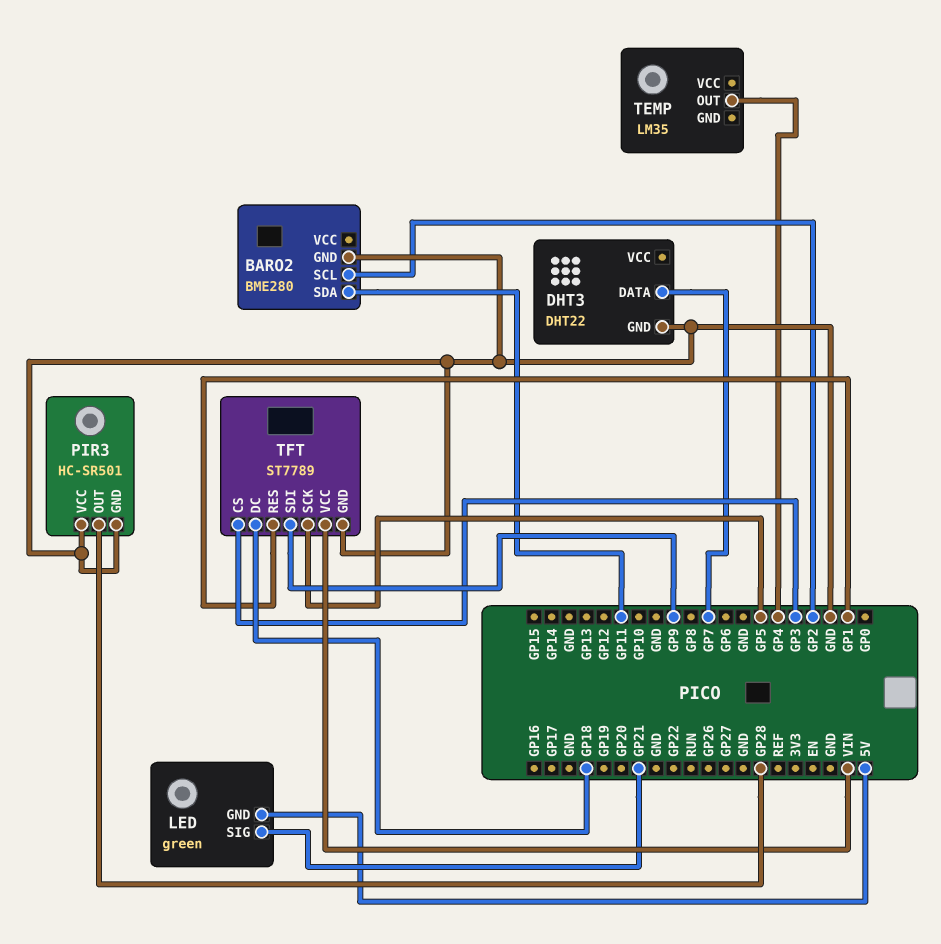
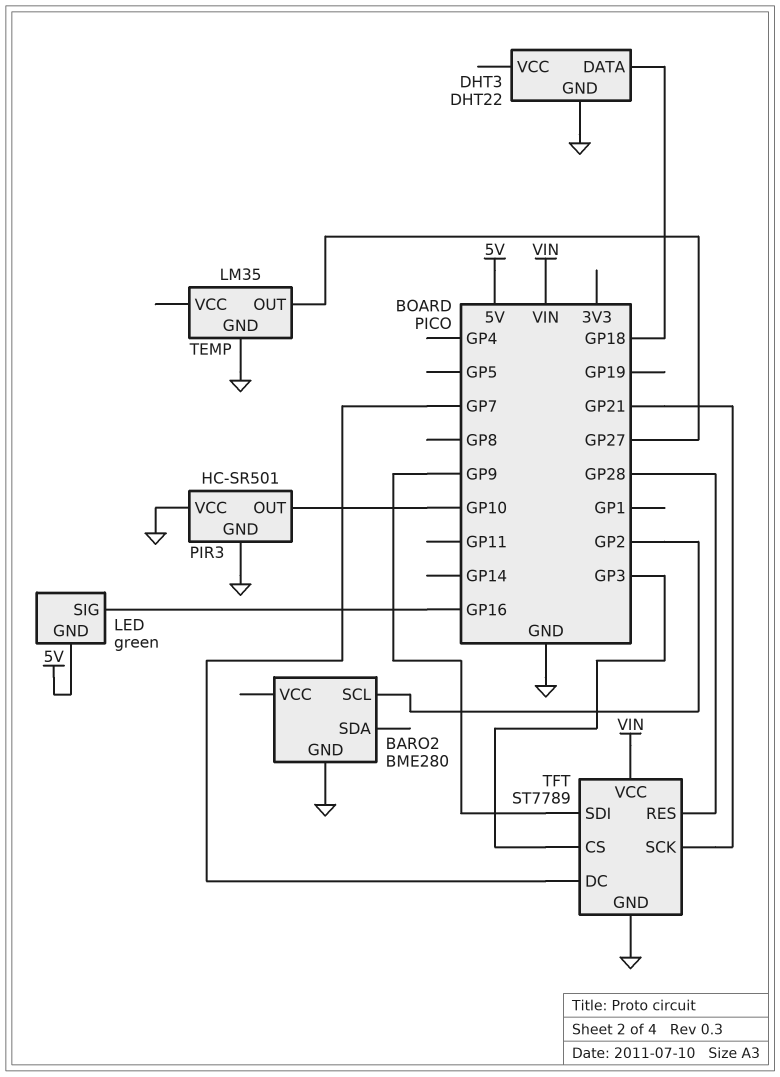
BARO2 pin SDA: GP11 -> none
DHT3 pin DATA: GP7 -> GP18
LED pin SIG: GP21 -> GP16
PIR3 pin OUT: GP28 -> GP10
TEMP pin GND: none -> GND
TEMP pin OUT: GP4 -> GP27
TFT pin DC: GP18 -> GP7
TFT pin RES: GP1 -> GP28
TFT pin SCK: GP5 -> GP21

